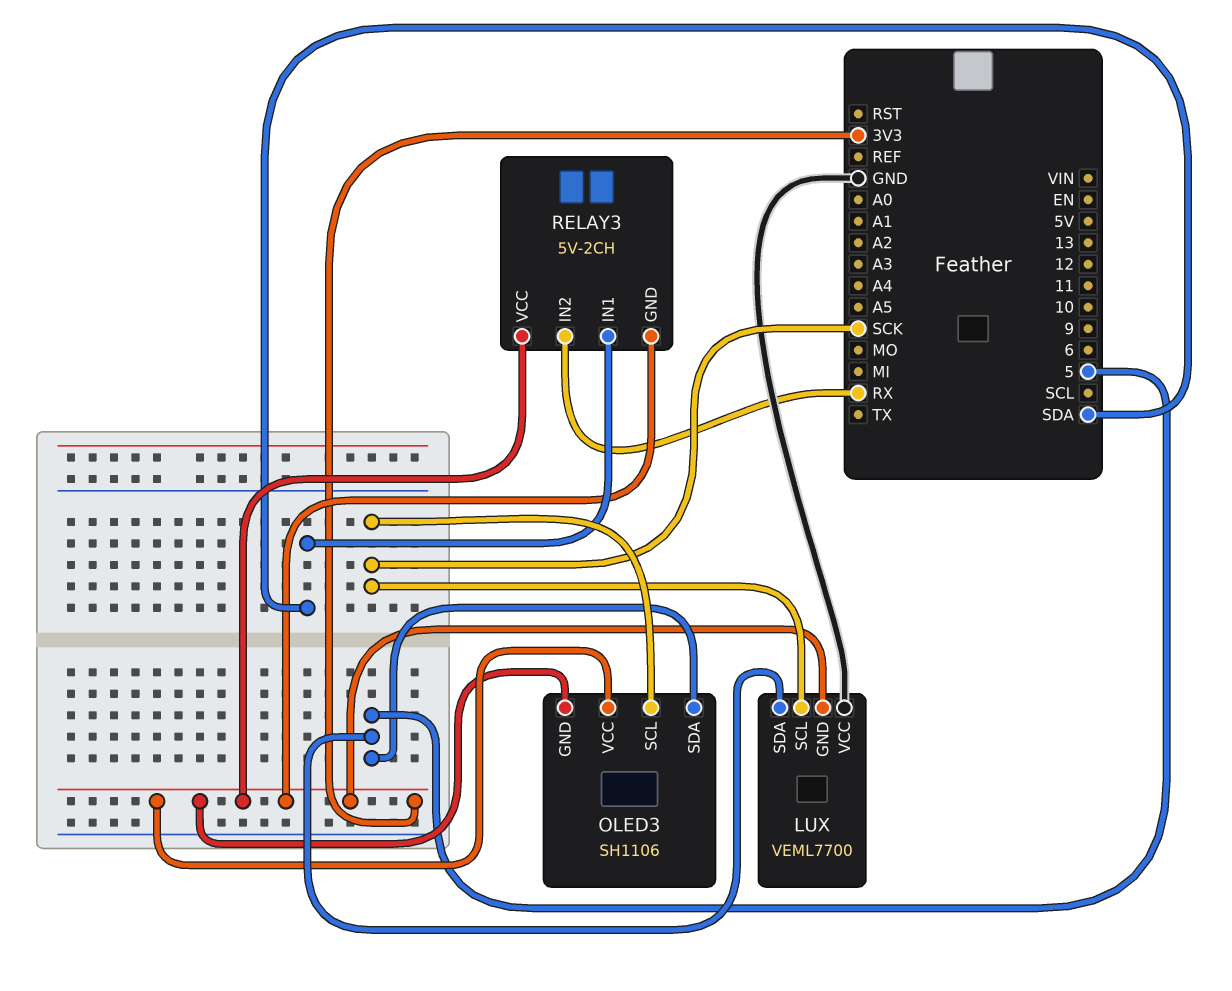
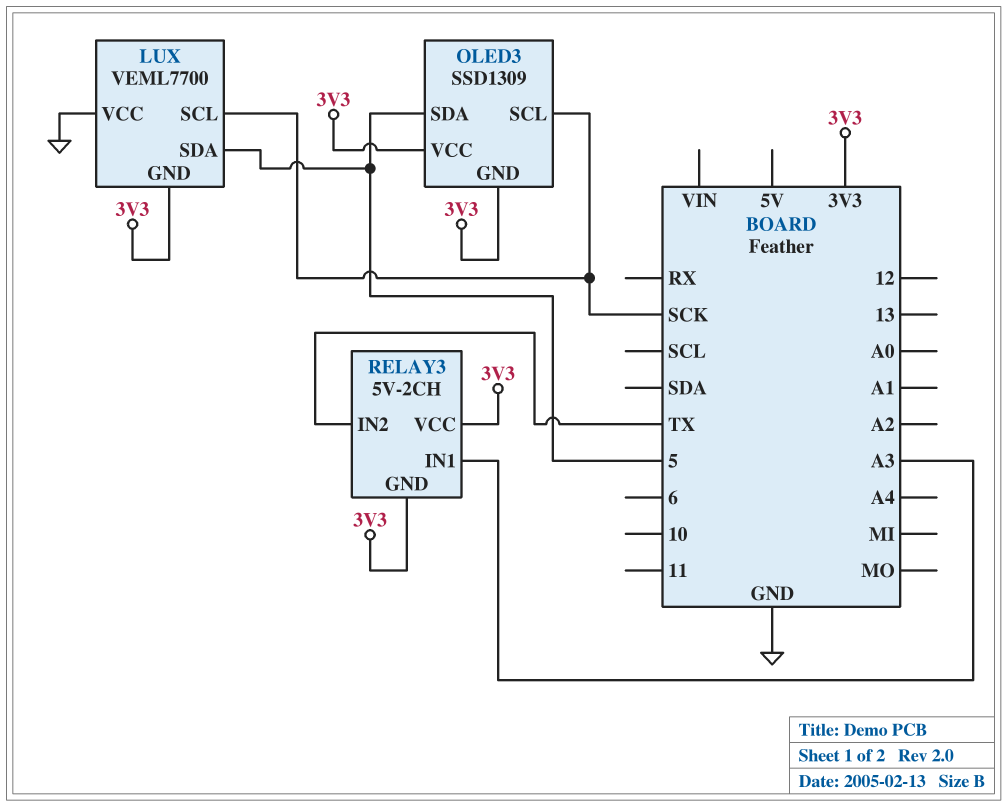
OLED3: SH1106 -> SSD1309
RELAY3 pin IN1: SDA -> A3
RELAY3 pin IN2: RX -> TX

